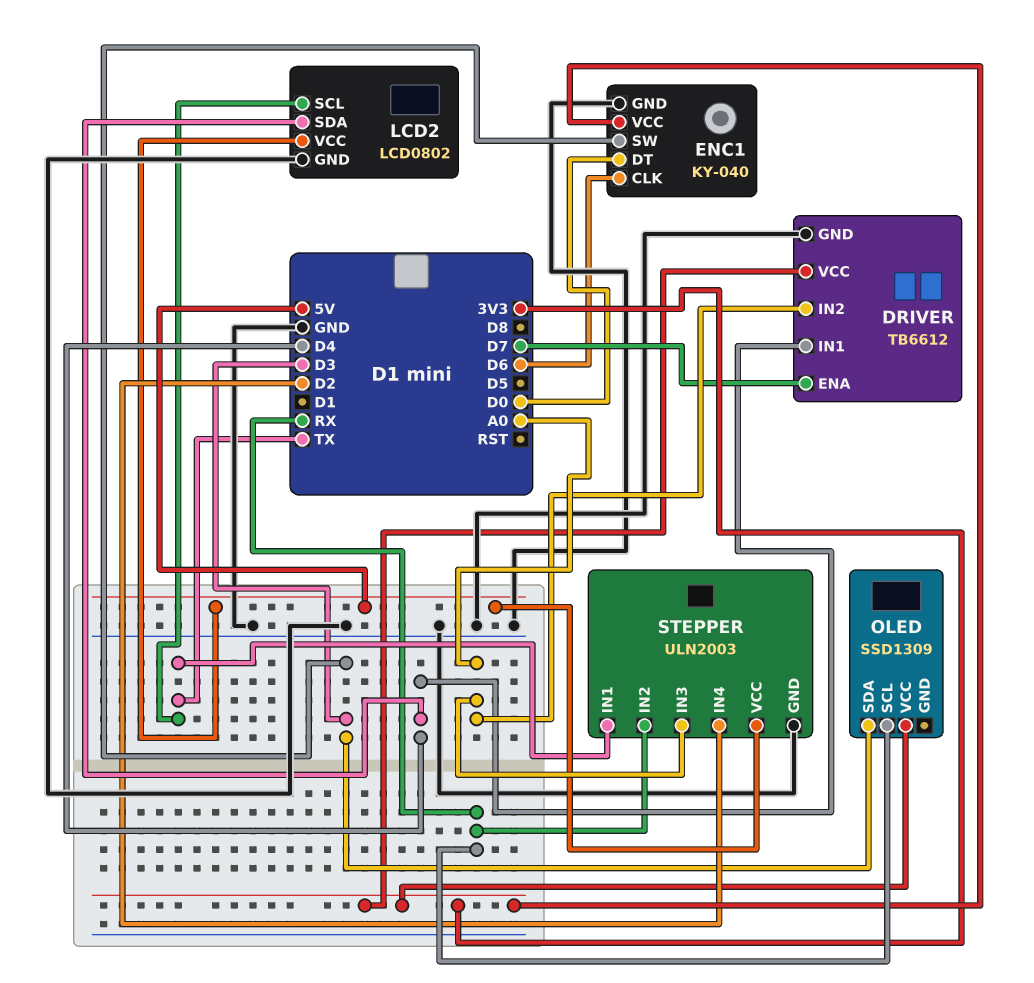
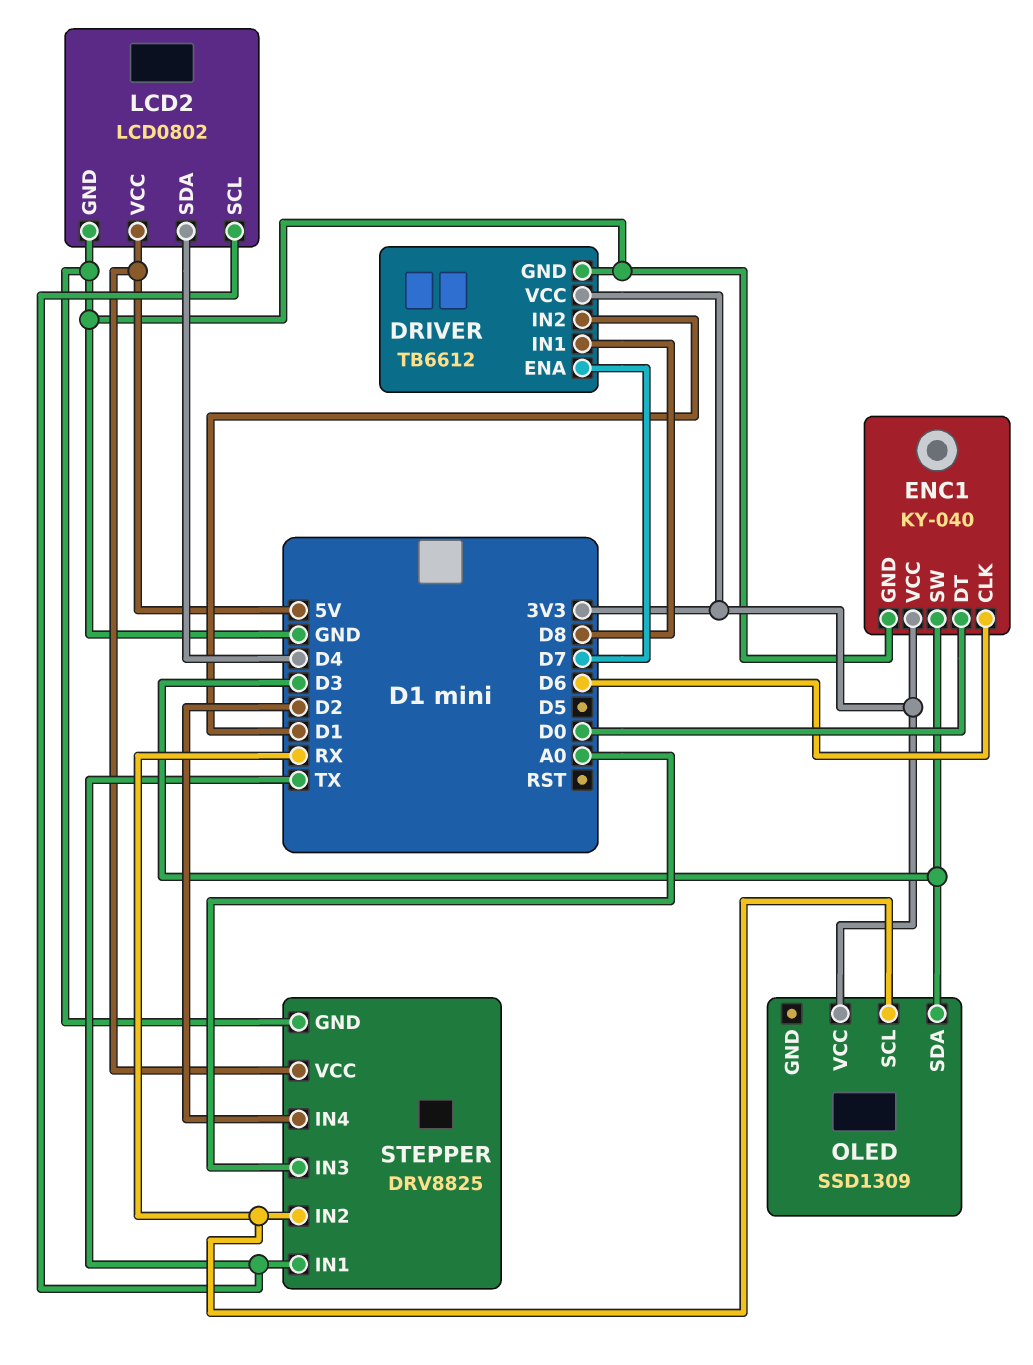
DRIVER pin IN1: D4 -> D8
DRIVER pin IN2: A0 -> D1
STEPPER: ULN2003 -> DRV8825

